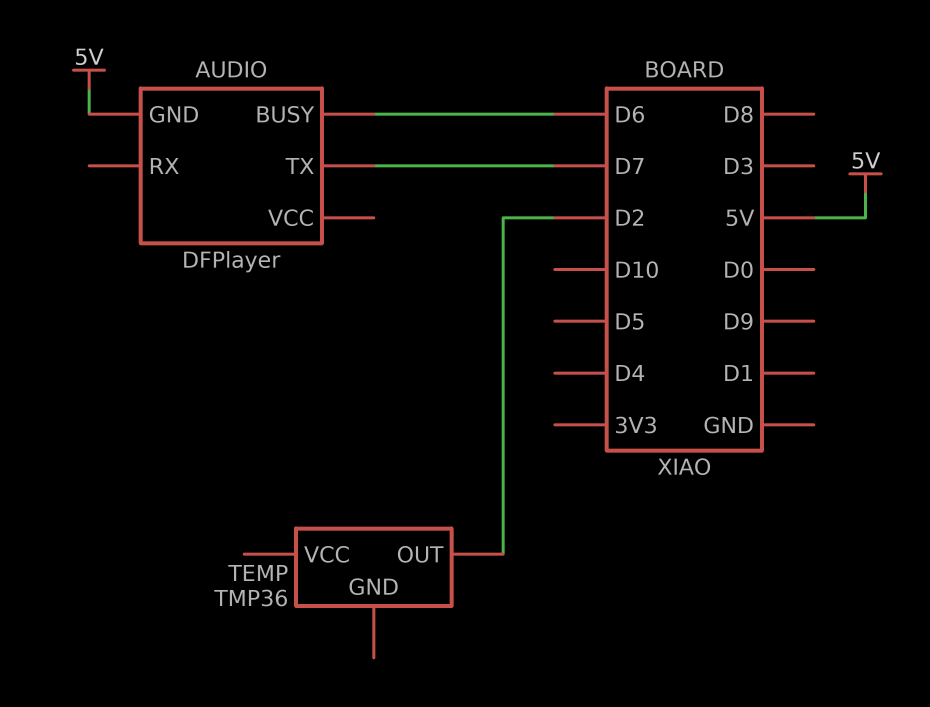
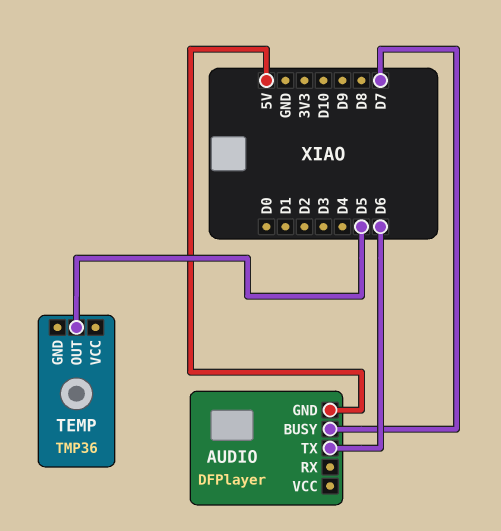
AUDIO pin BUSY: D6 -> D7
AUDIO pin TX: D7 -> D6
TEMP pin OUT: D2 -> D5

